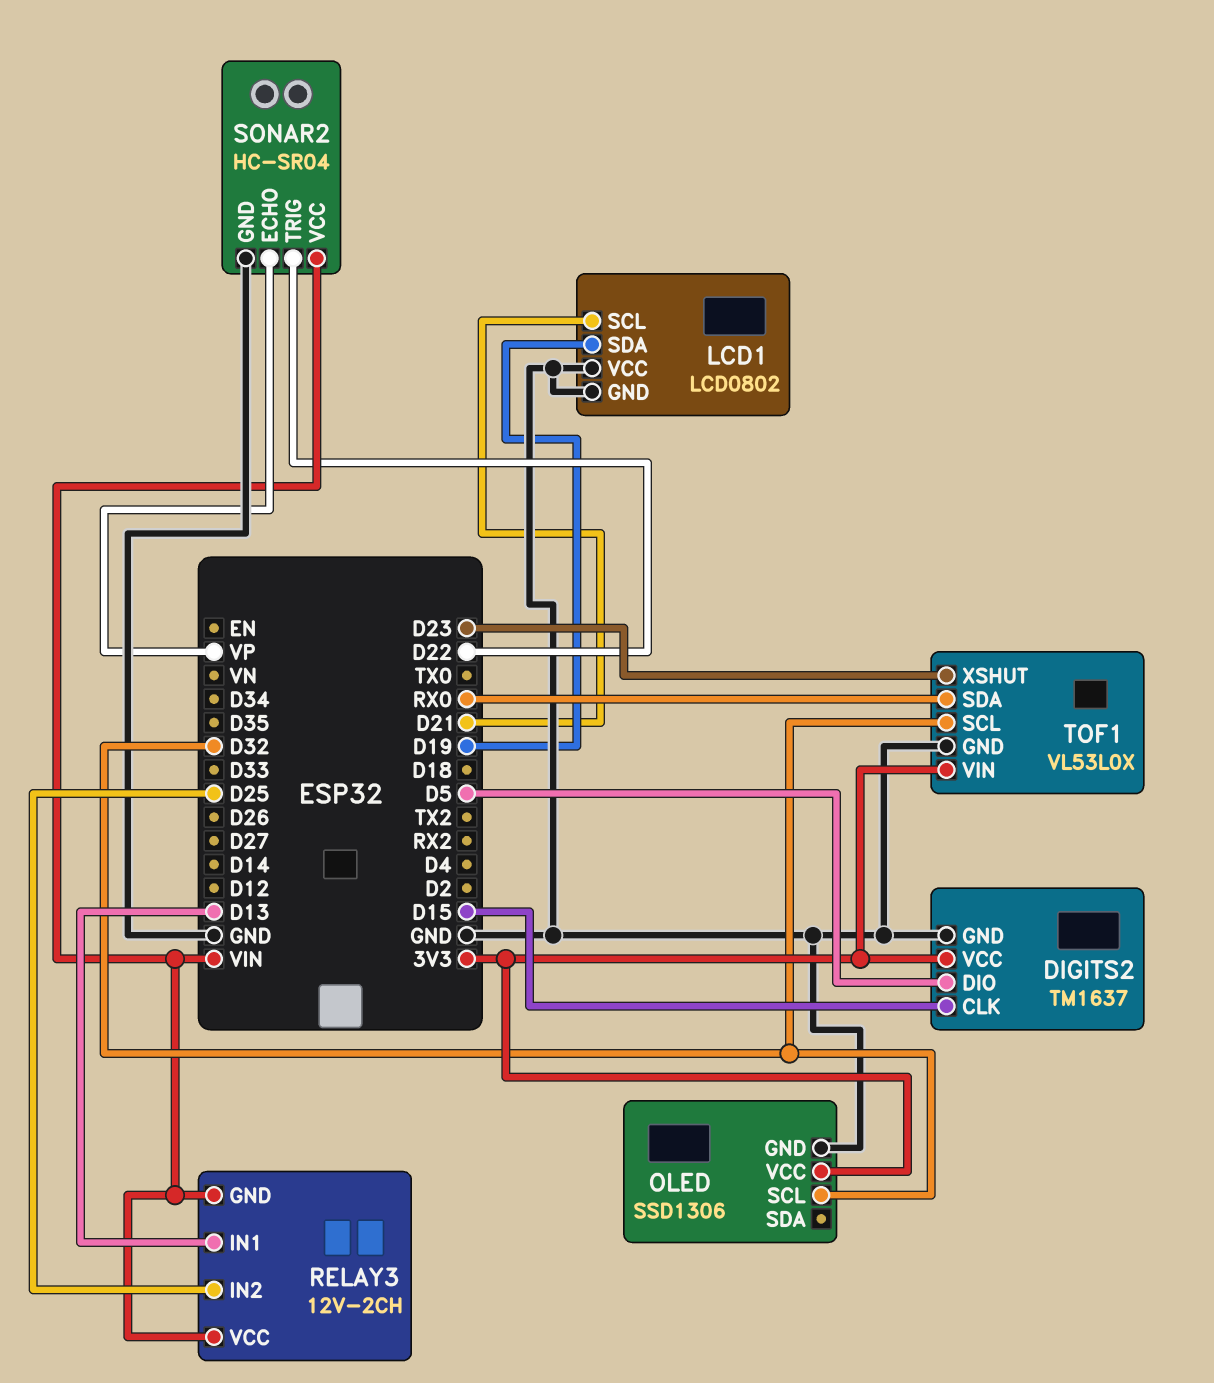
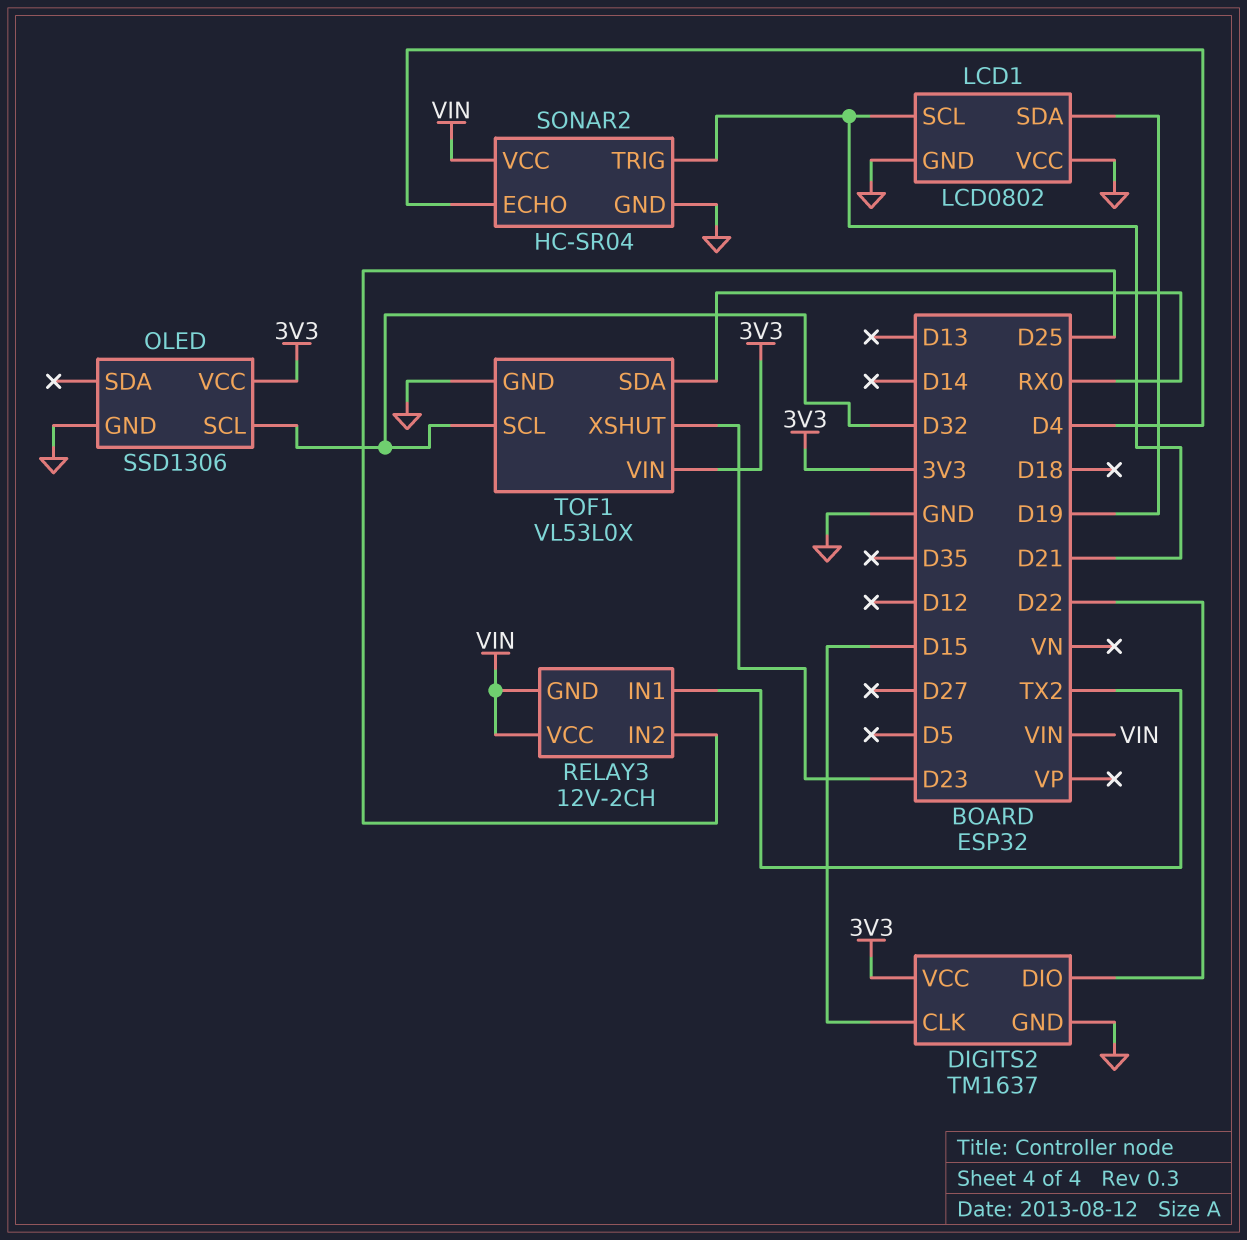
DIGITS2 pin DIO: D5 -> D22
RELAY3 pin IN1: D13 -> TX2
SONAR2 pin ECHO: VP -> D4
SONAR2 pin TRIG: D22 -> D21

